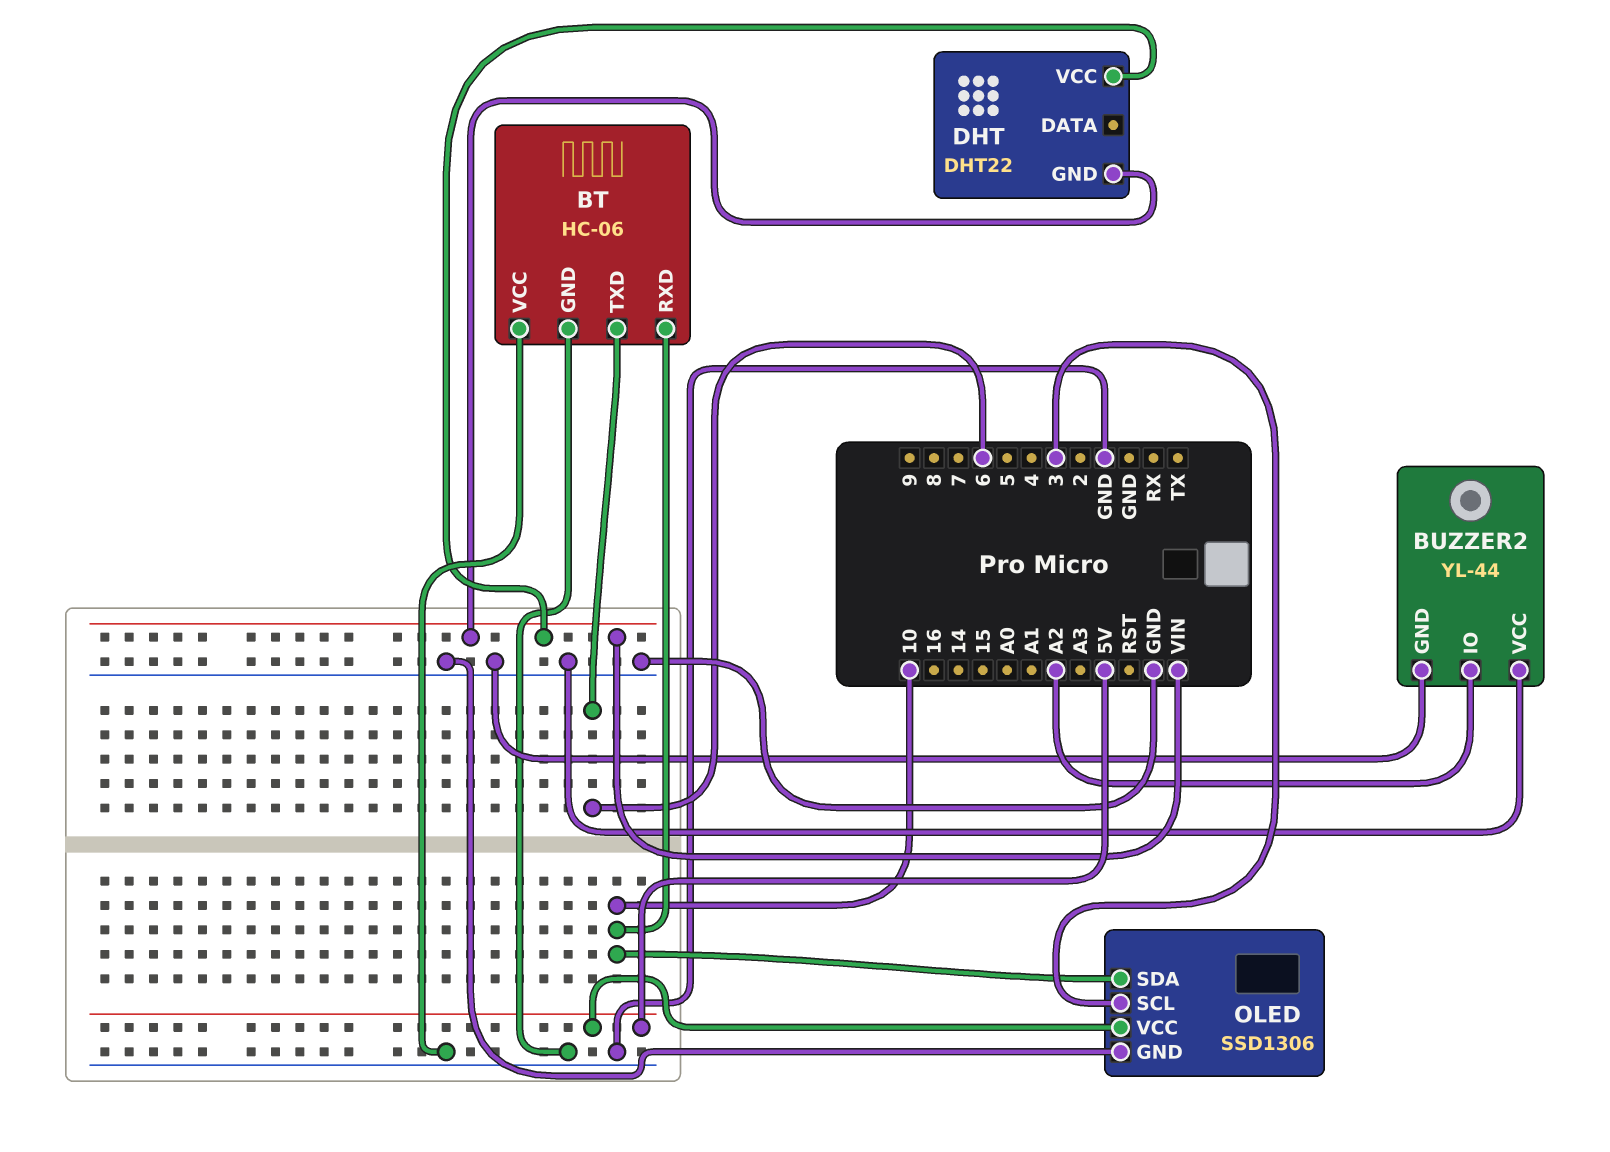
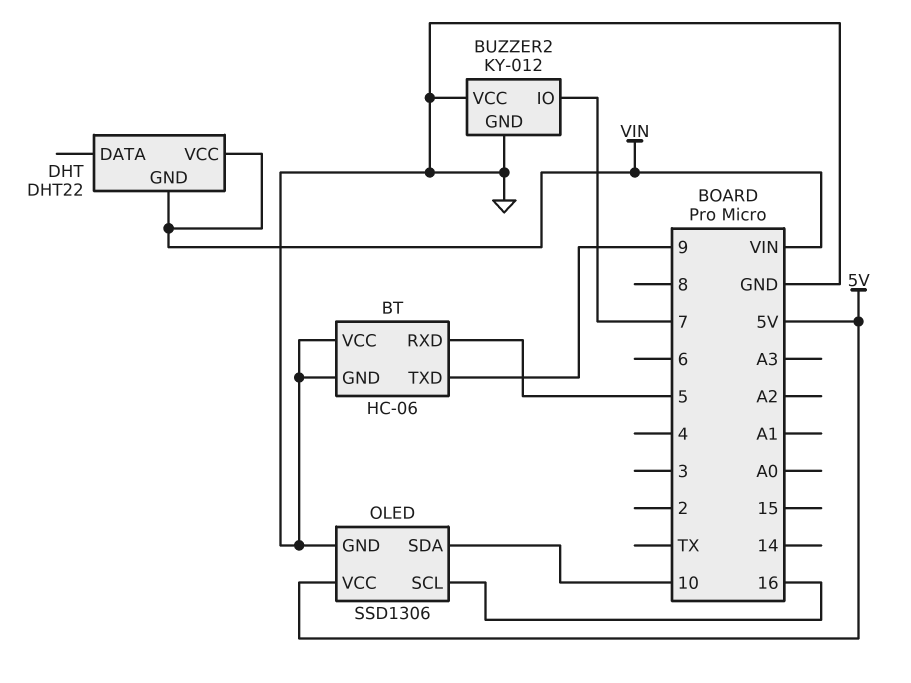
BT pin RXD: 10 -> 5
BT pin TXD: 6 -> 9
BUZZER2: YL-44 -> KY-012
BUZZER2 pin IO: A2 -> 7
OLED pin SCL: 3 -> 16

